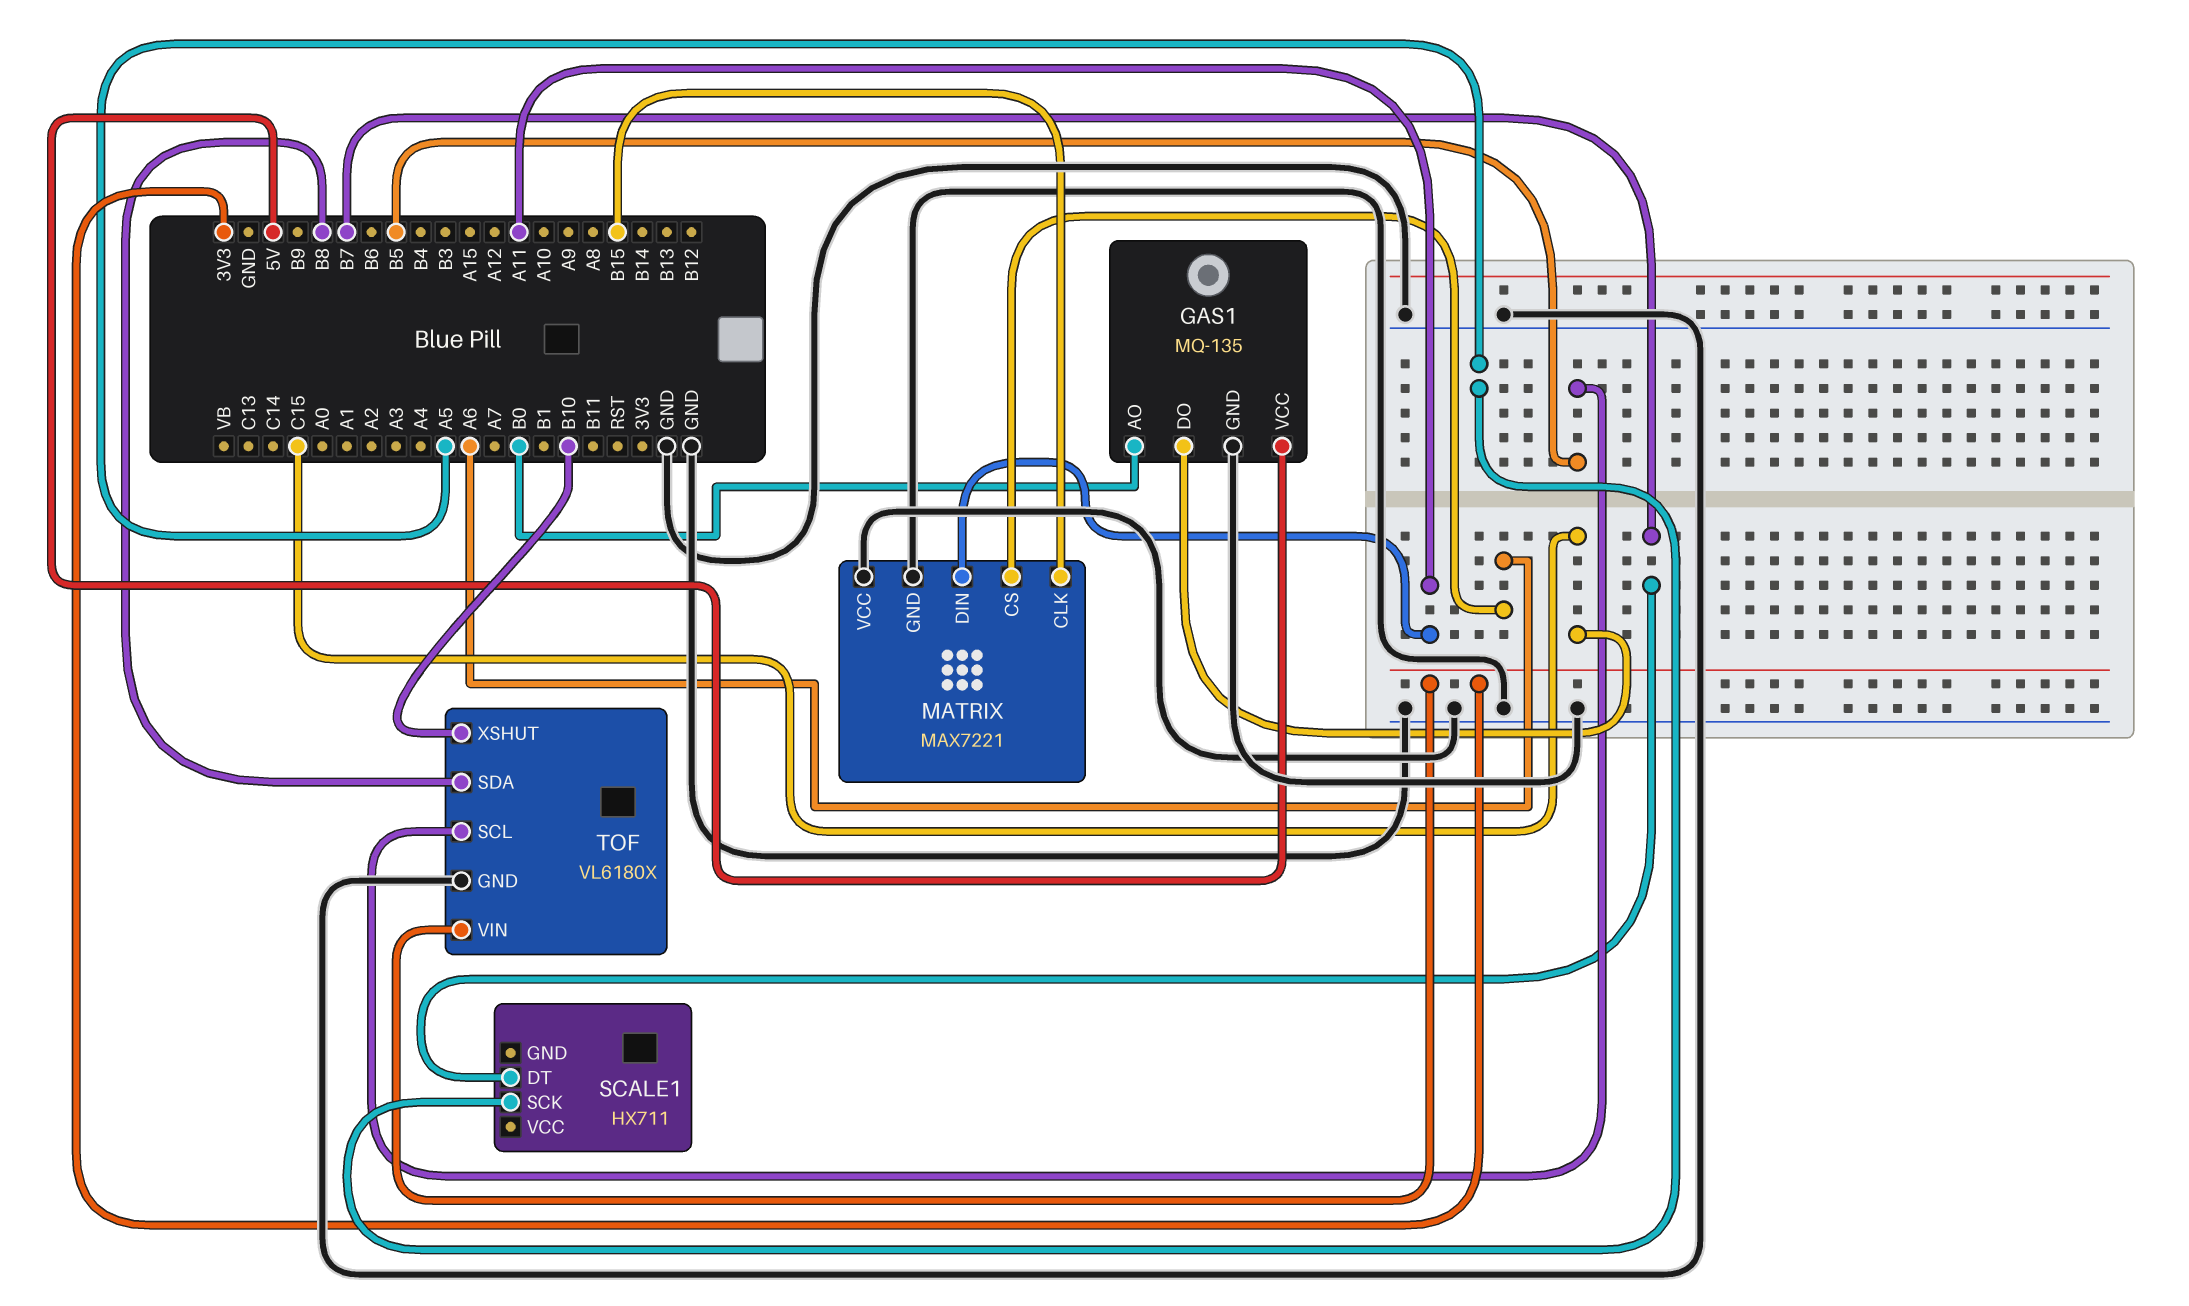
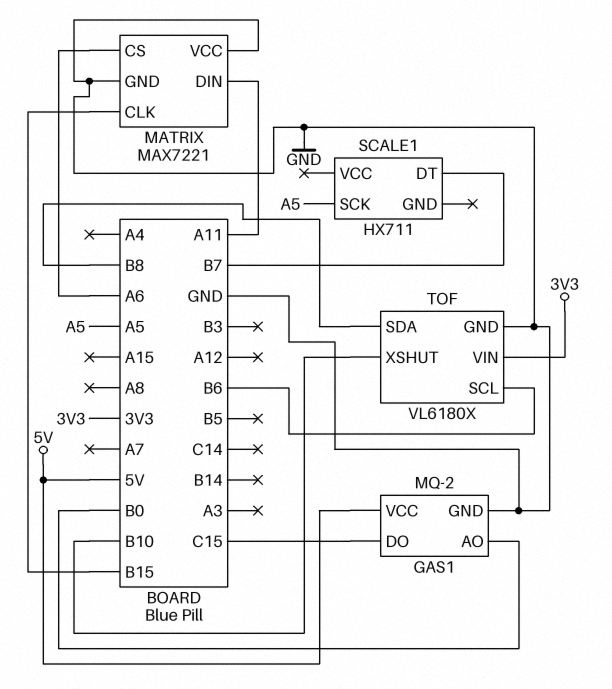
GAS1: MQ-135 -> MQ-2
TOF pin SCL: B5 -> B6

